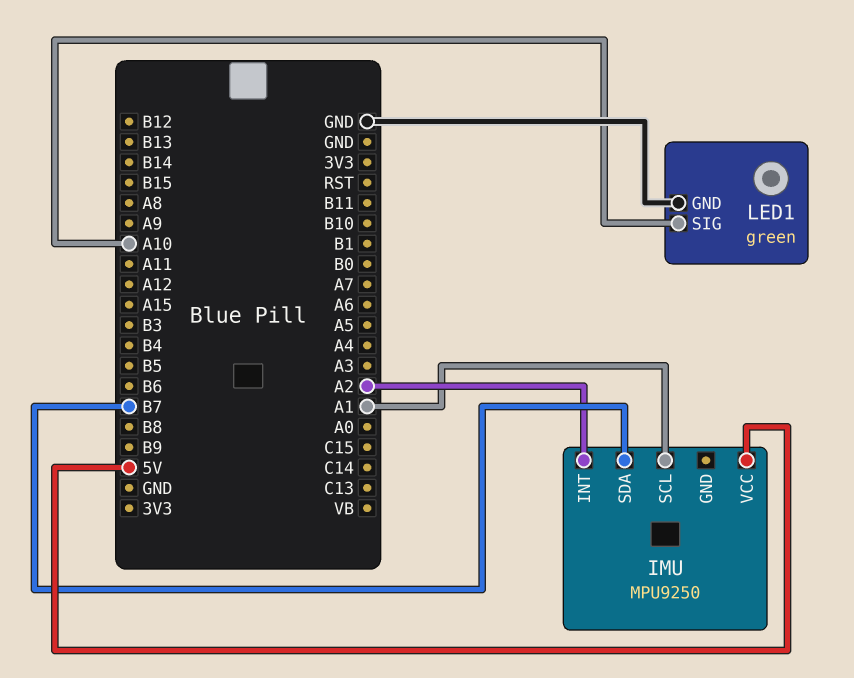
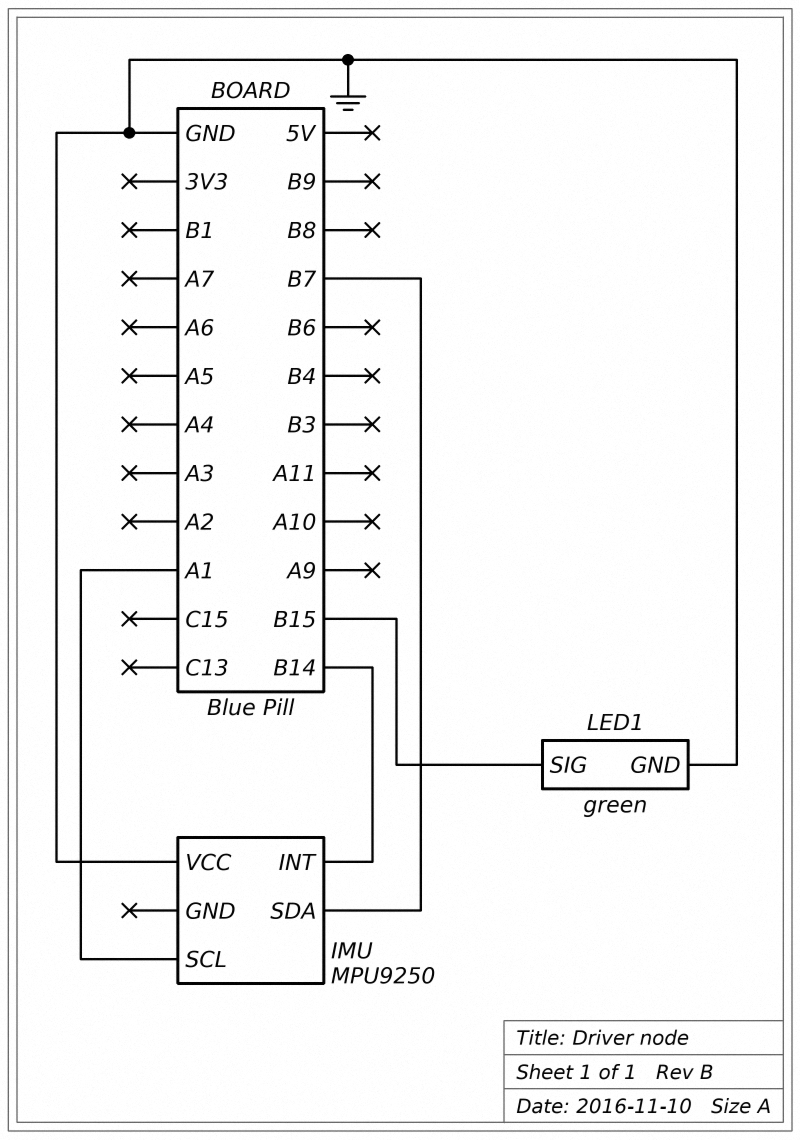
IMU pin INT: A2 -> B14
IMU pin VCC: 5V -> GND
LED1 pin SIG: A10 -> B15

